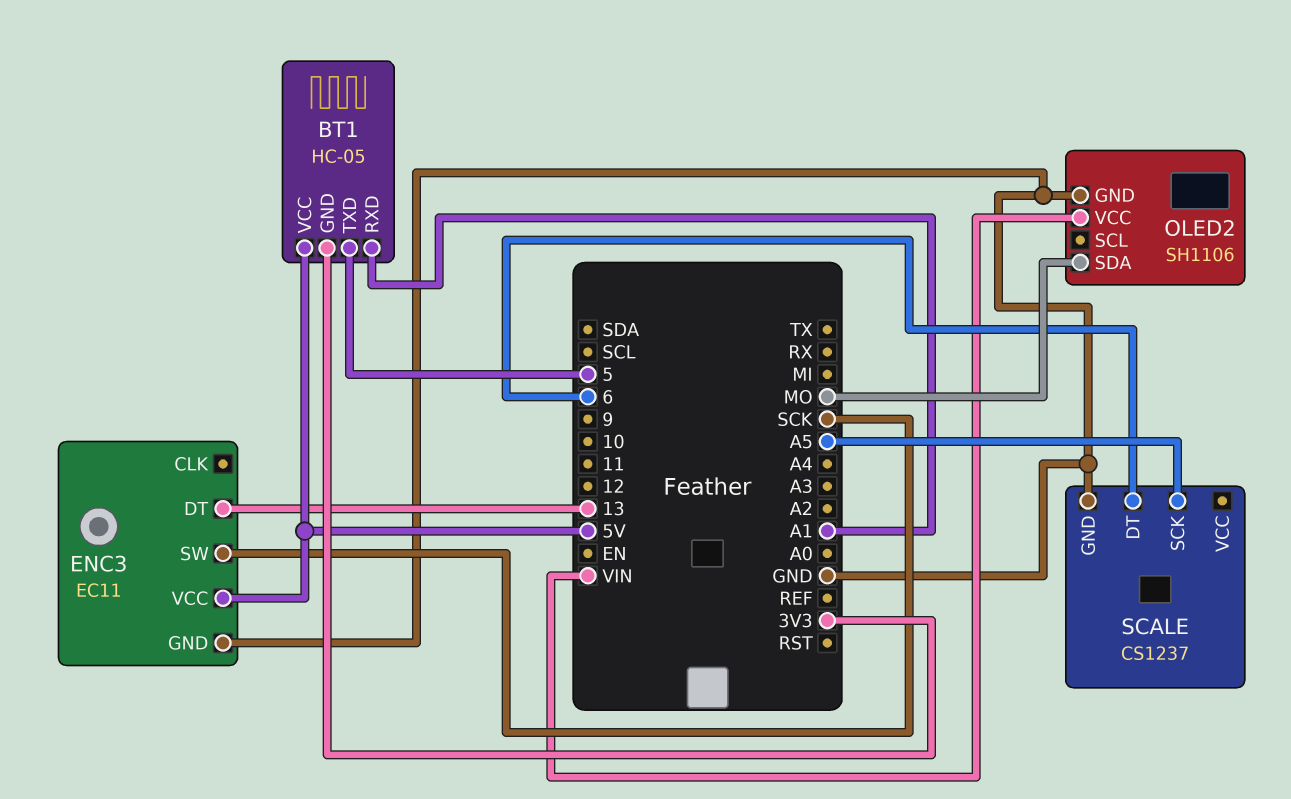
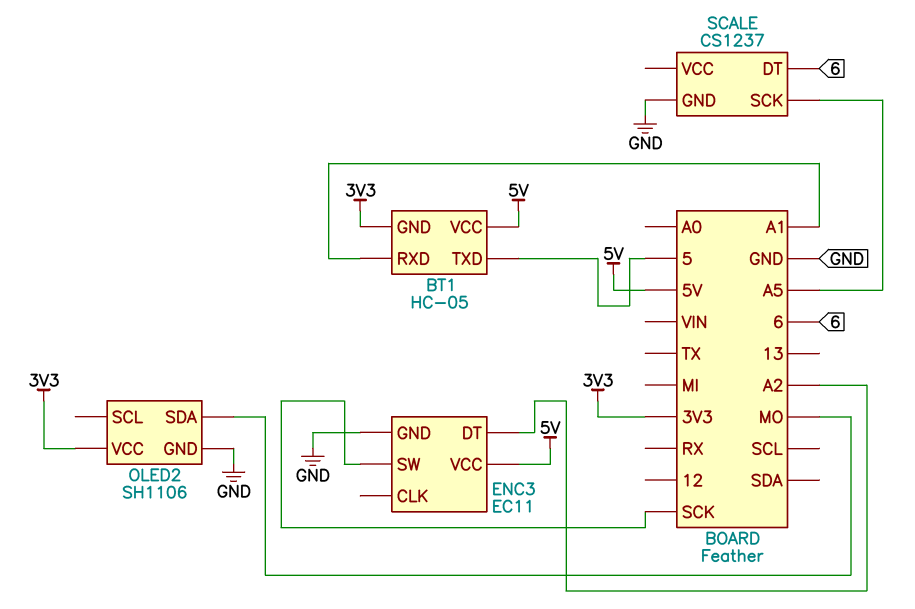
ENC3 pin DT: 13 -> A2
OLED2 pin VCC: VIN -> 3V3

